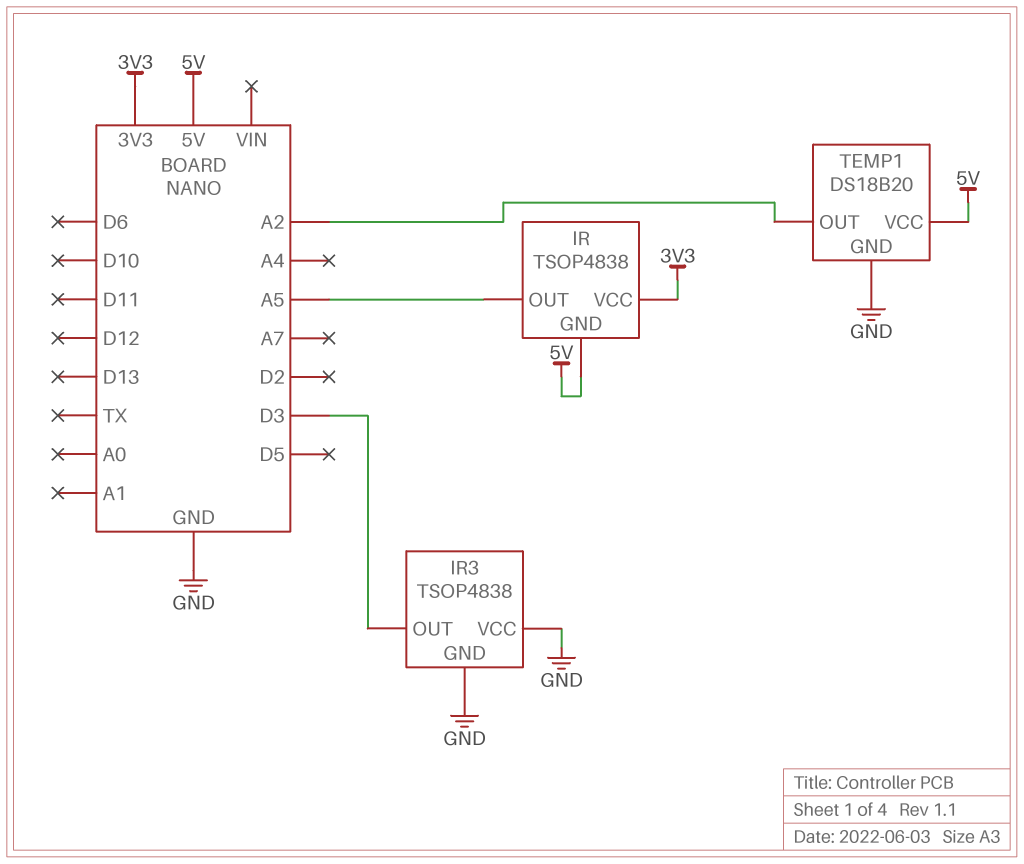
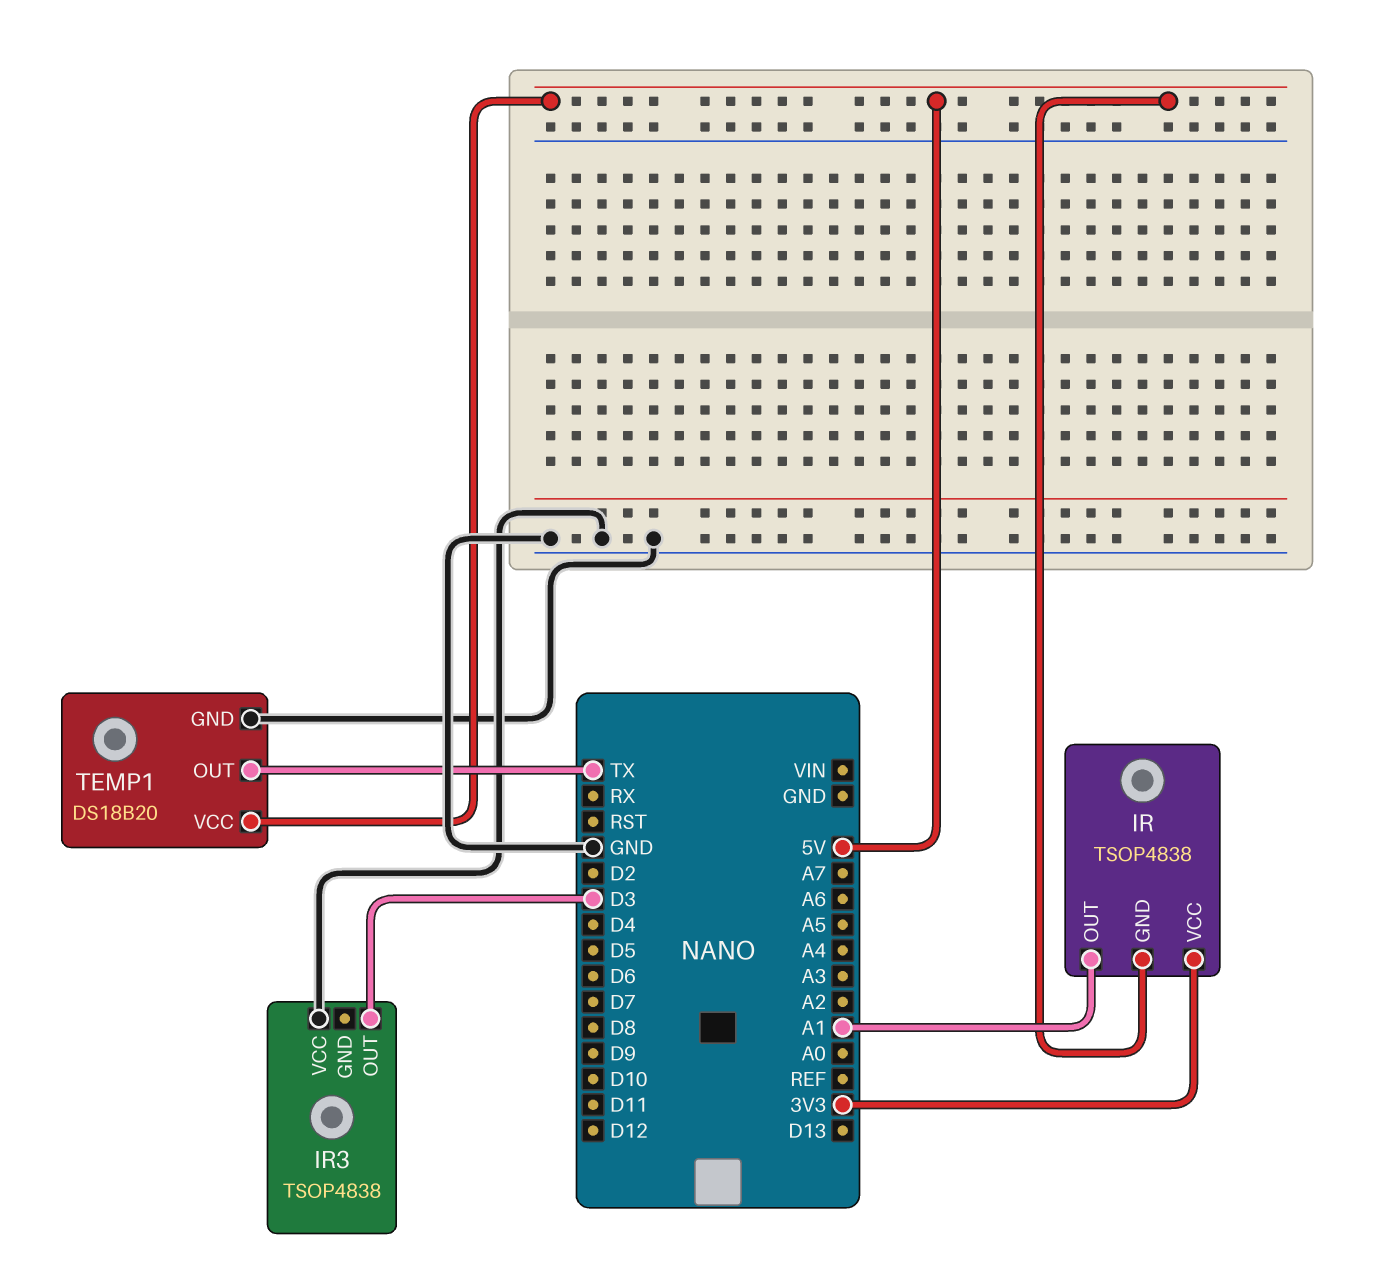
IR pin OUT: A5 -> A1
IR3 pin GND: GND -> none
TEMP1 pin OUT: A2 -> TX

